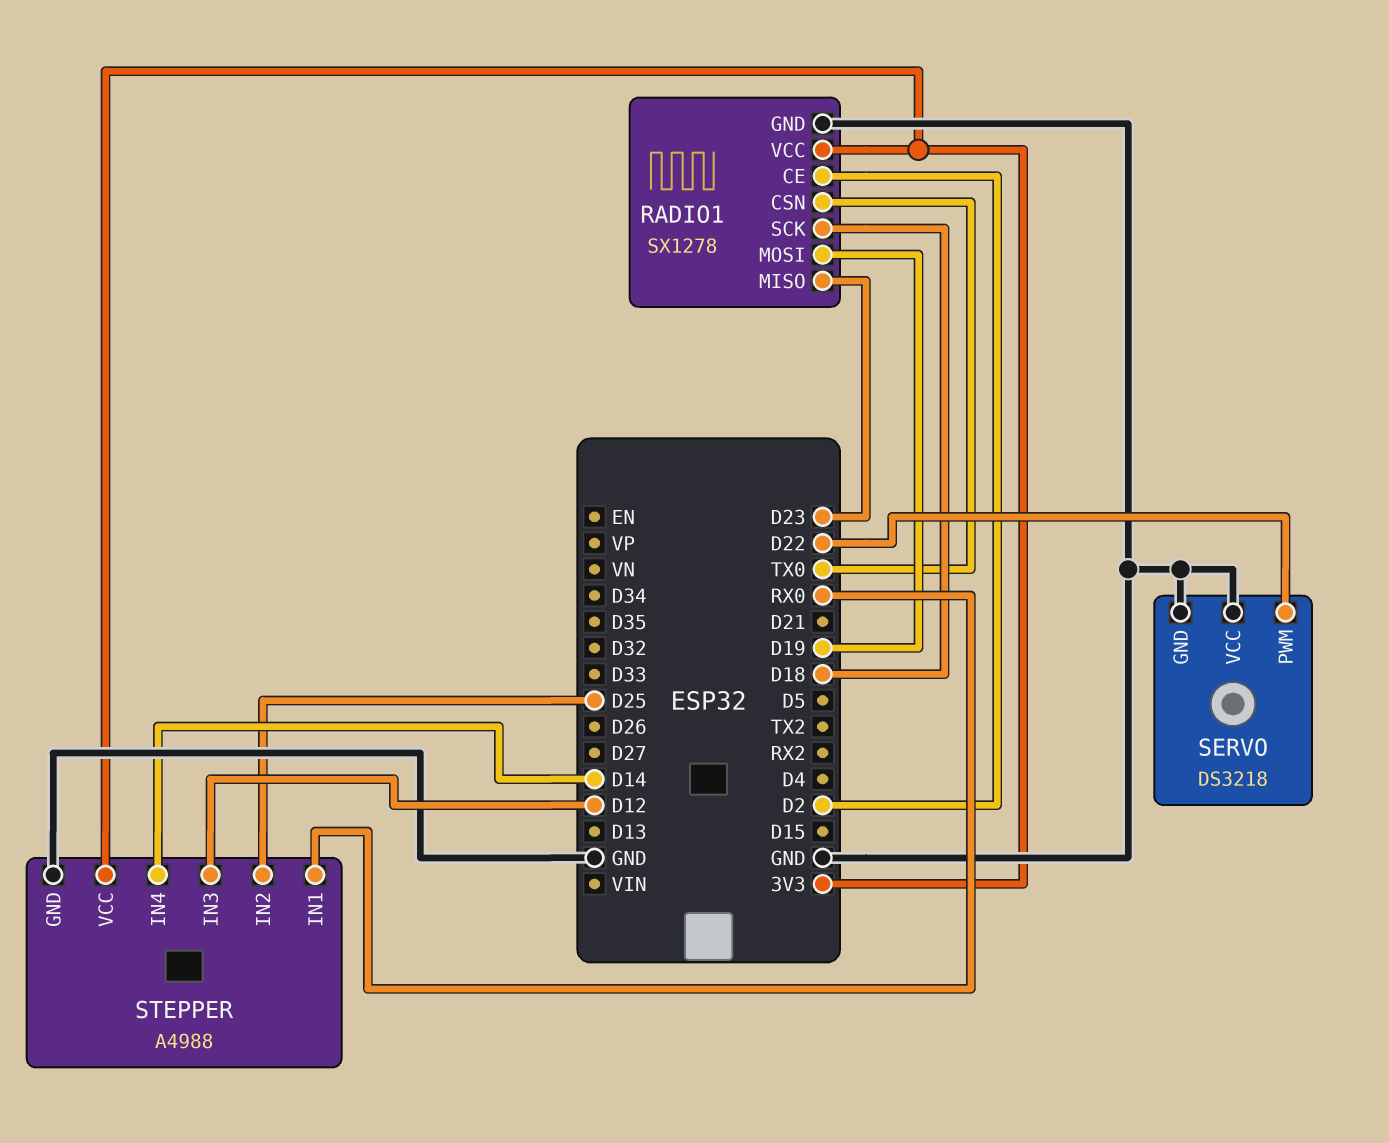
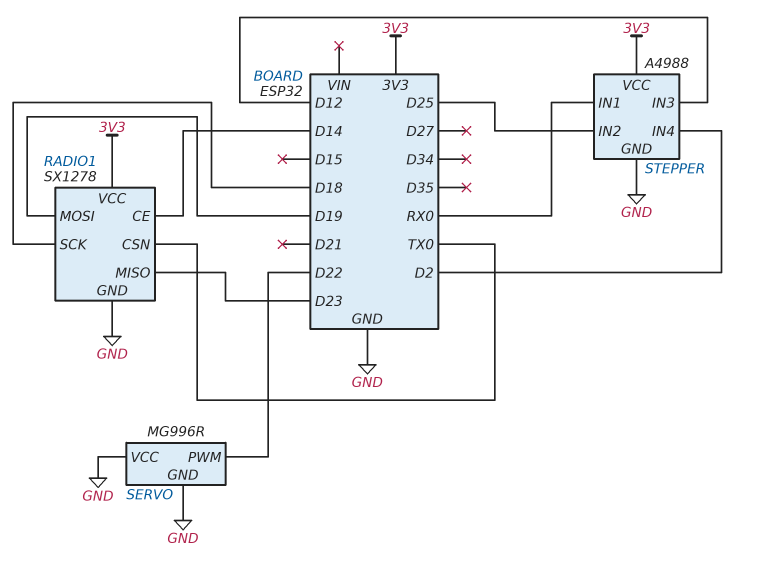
RADIO1 pin CE: D2 -> D14
SERVO: DS3218 -> MG996R
STEPPER pin IN4: D14 -> D2

